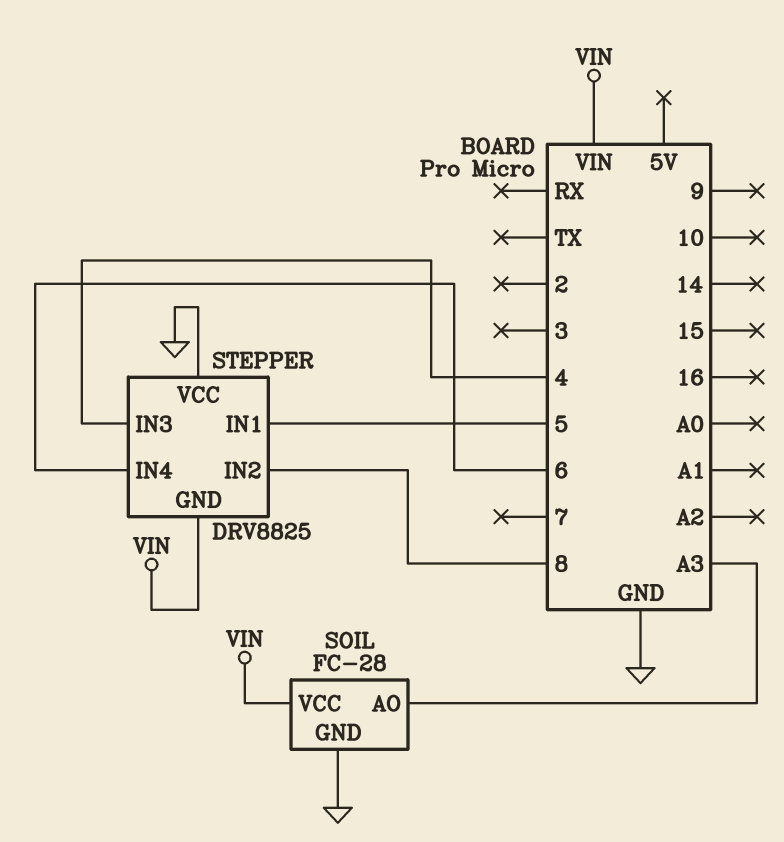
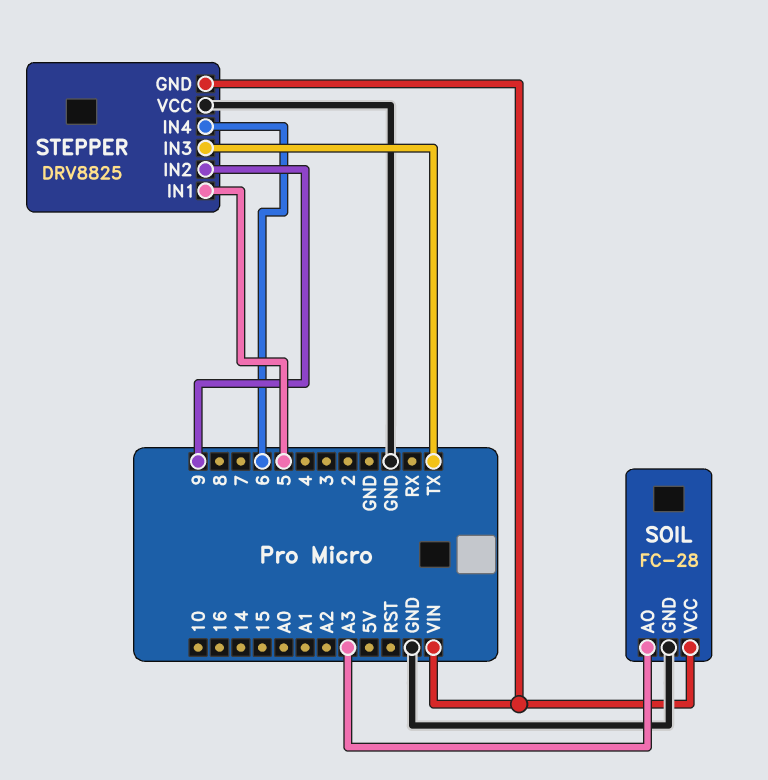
STEPPER pin IN2: 8 -> 9
STEPPER pin IN3: 4 -> TX

